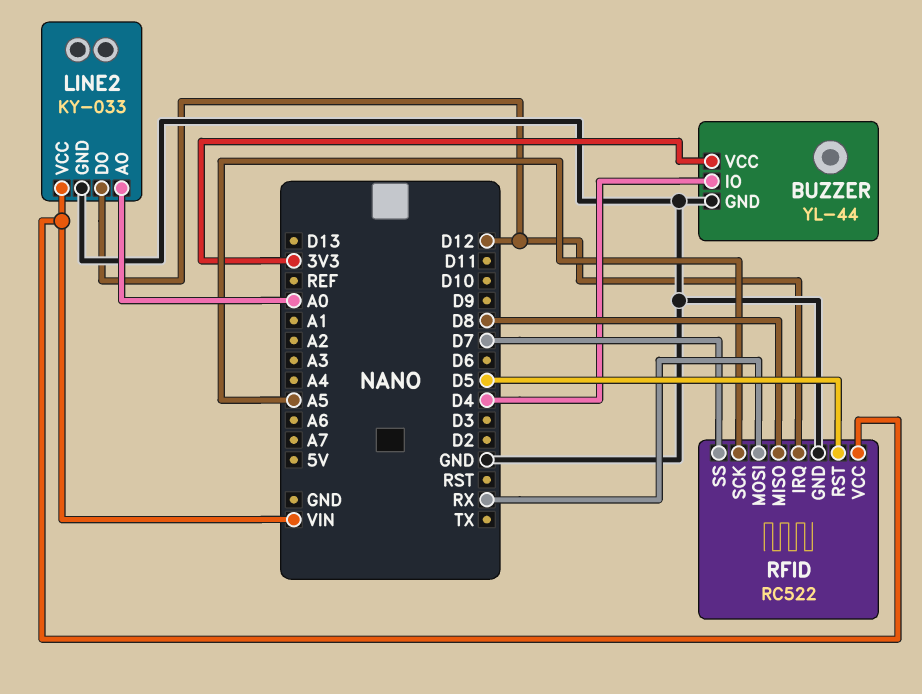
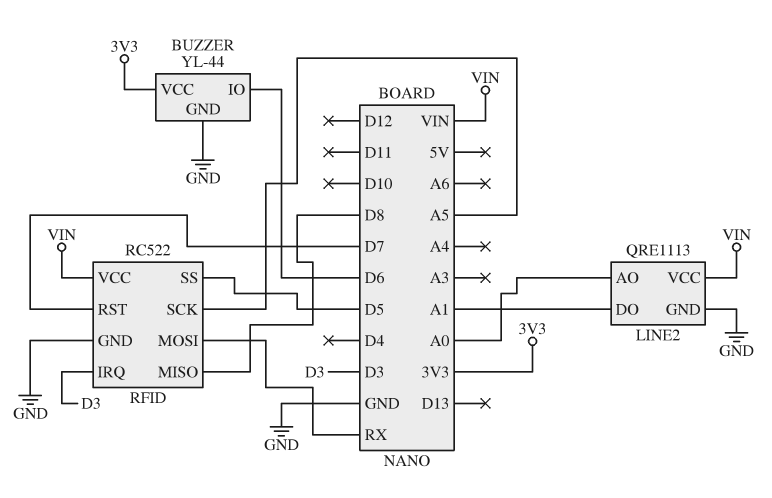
BUZZER pin IO: D4 -> D6
LINE2: KY-033 -> QRE1113
LINE2 pin DO: D12 -> A1
RFID pin IRQ: D12 -> D3
RFID pin RST: D5 -> D7
RFID pin SS: D7 -> D5

